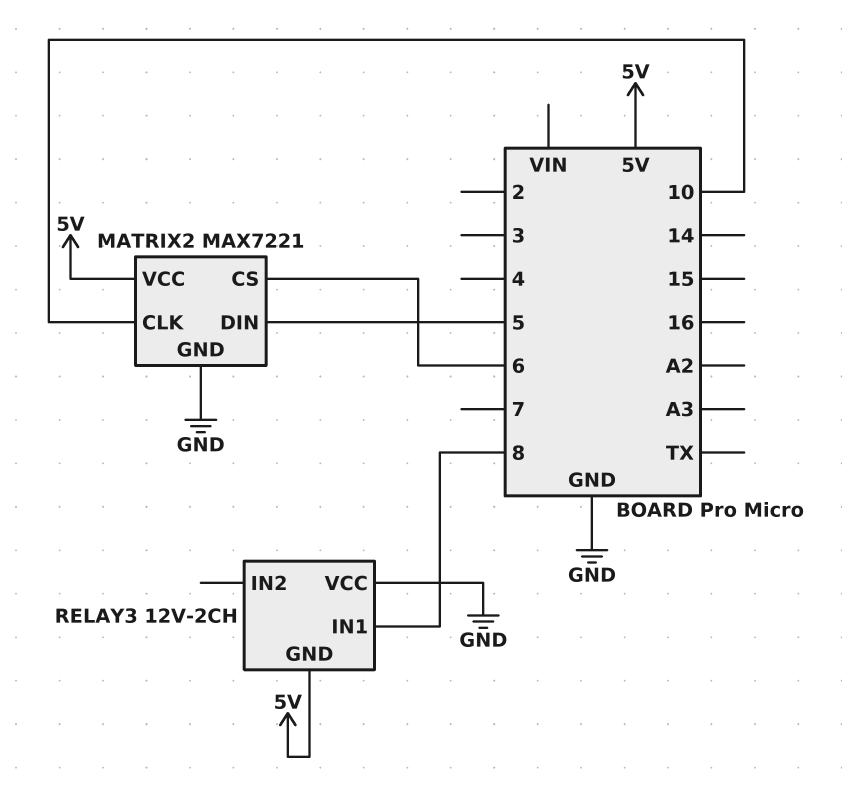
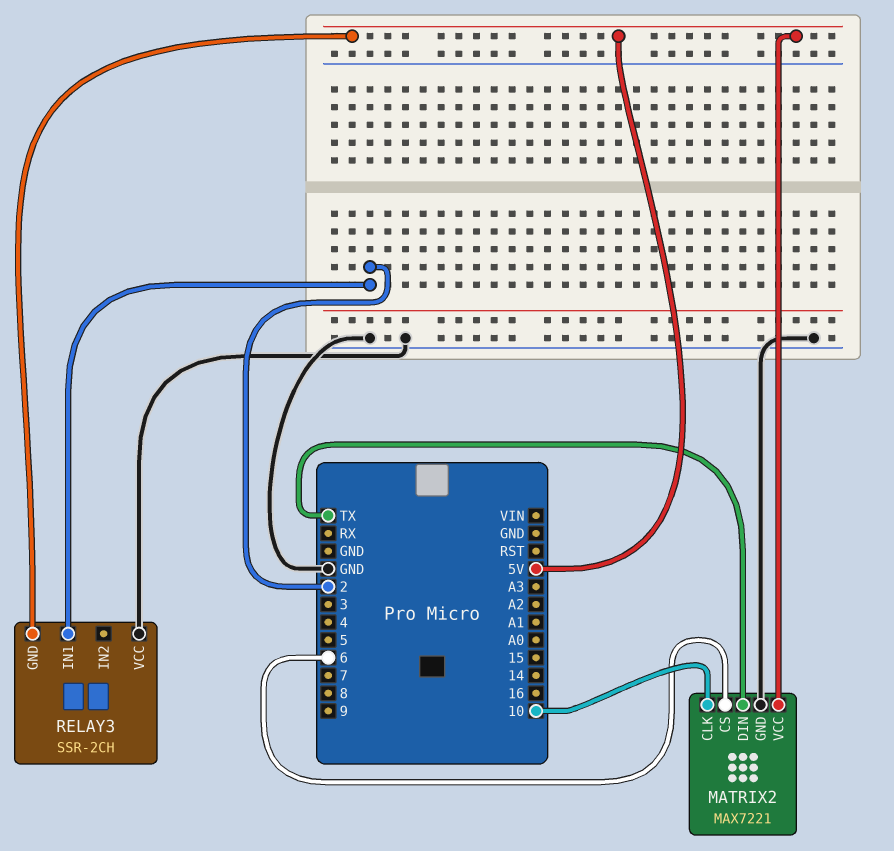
MATRIX2 pin DIN: 5 -> TX
RELAY3: 12V-2CH -> SSR-2CH
RELAY3 pin IN1: 8 -> 2

